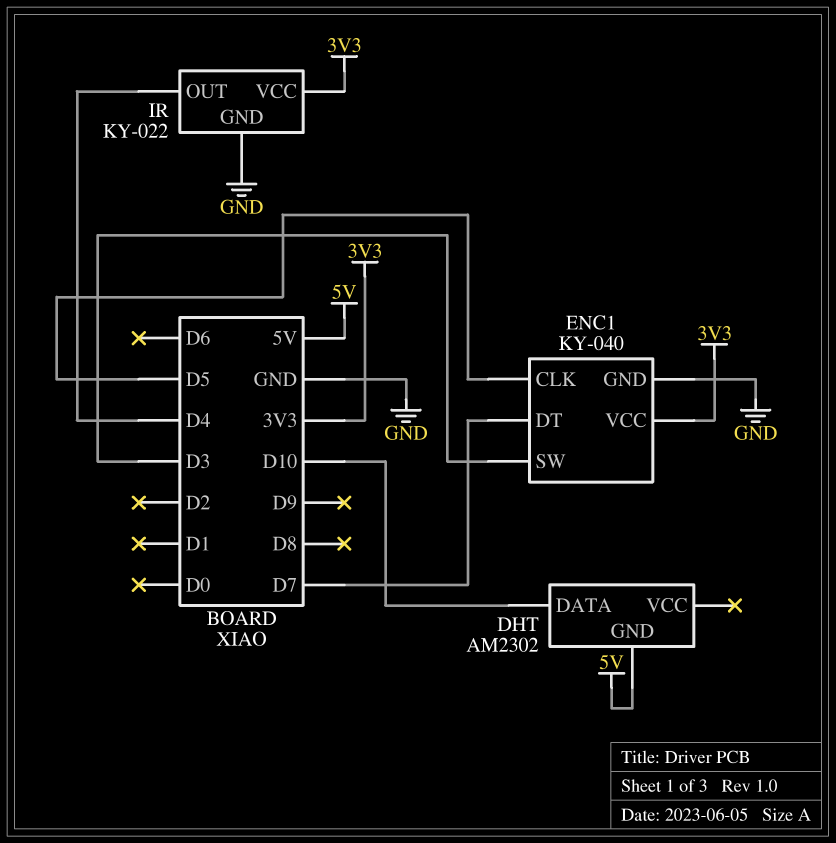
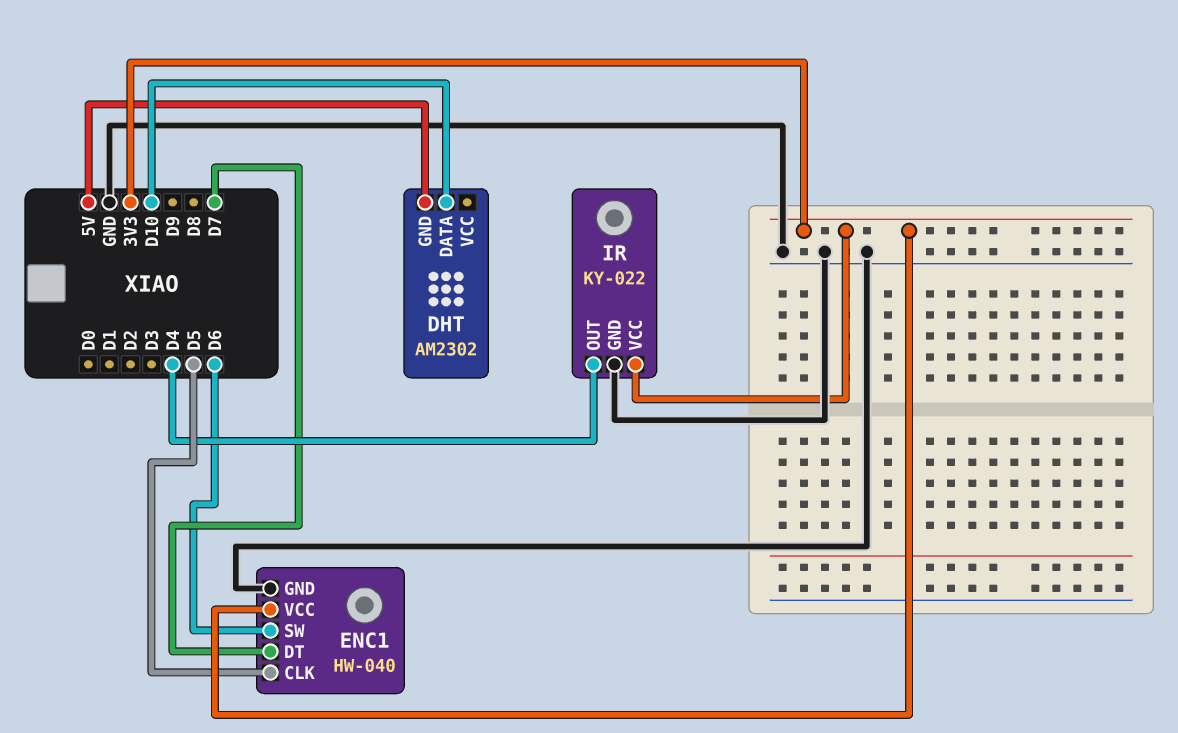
ENC1: KY-040 -> HW-040
ENC1 pin SW: D3 -> D6

